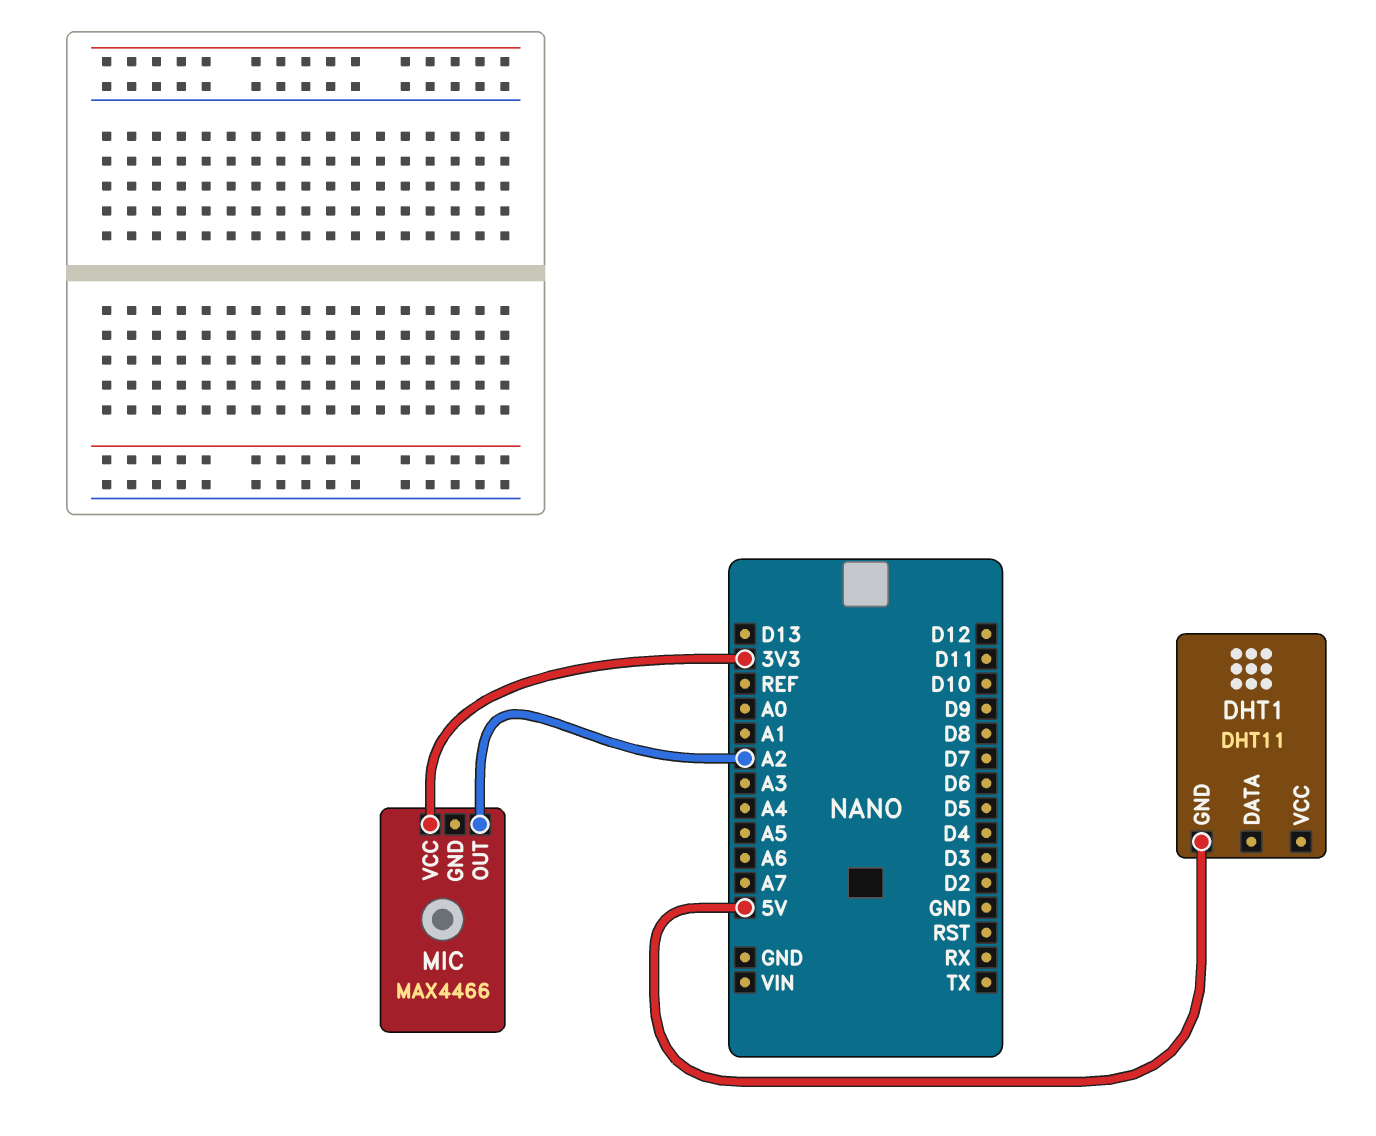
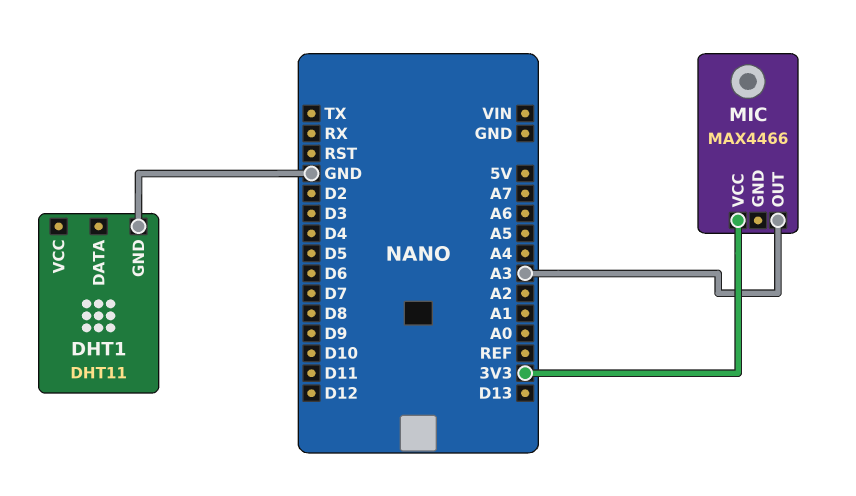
DHT1 pin GND: 5V -> GND
MIC pin OUT: A2 -> A3

